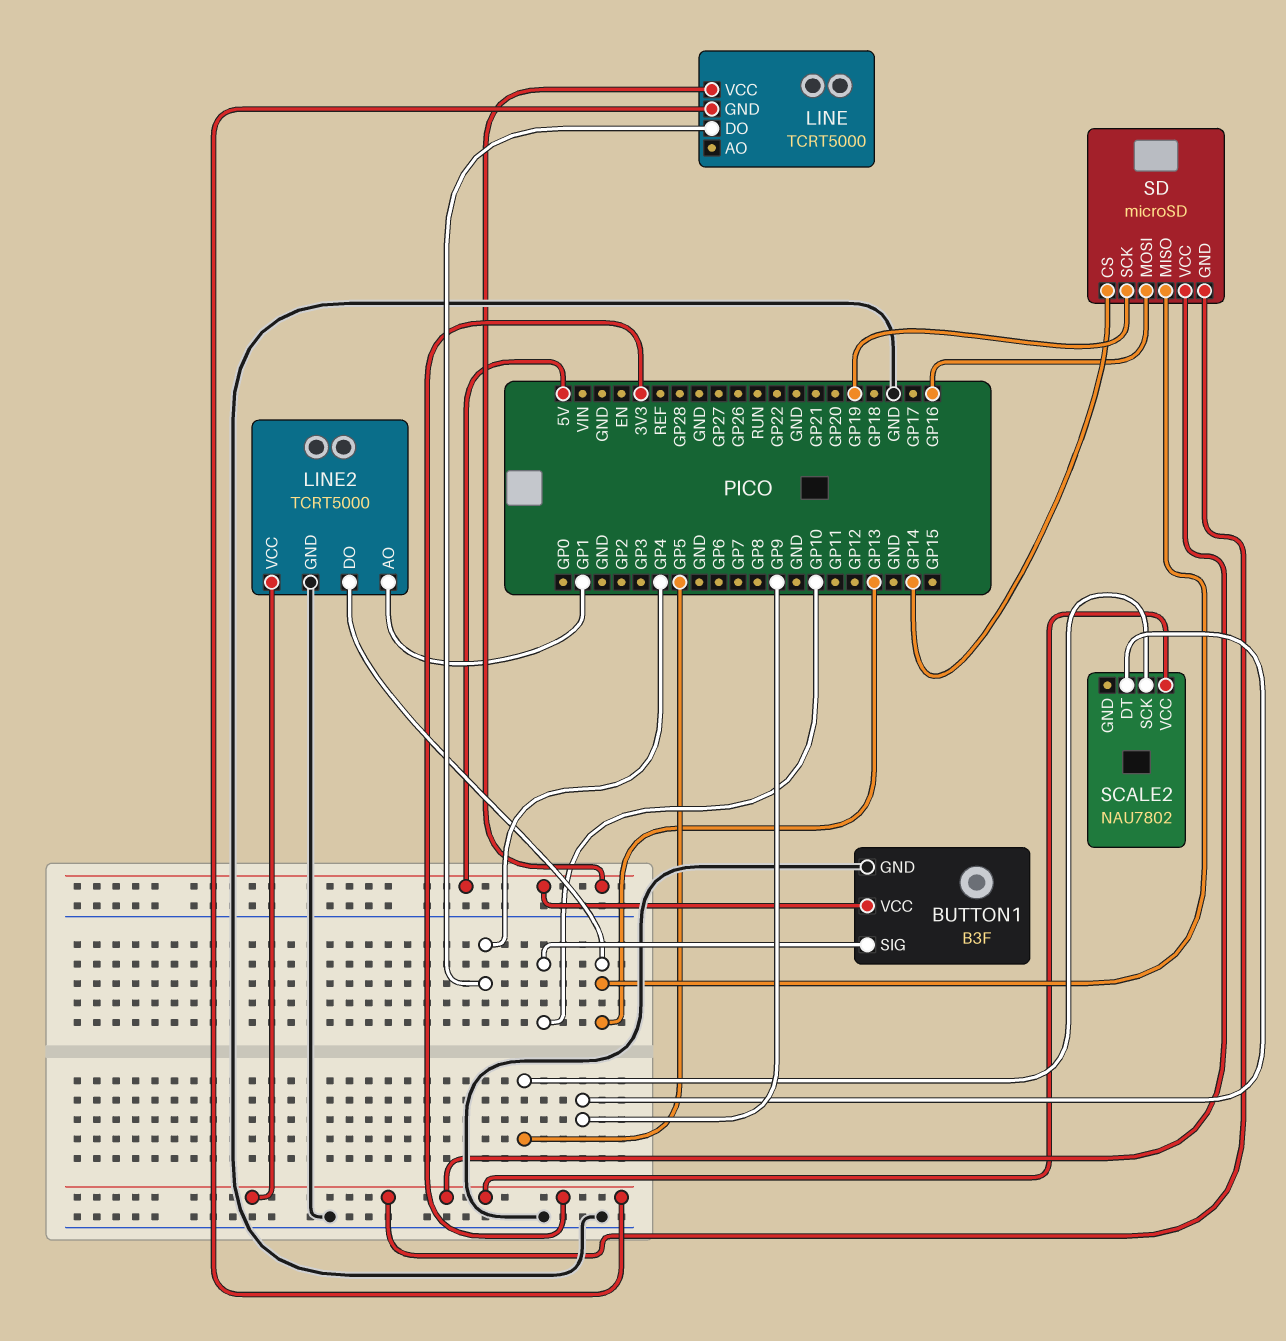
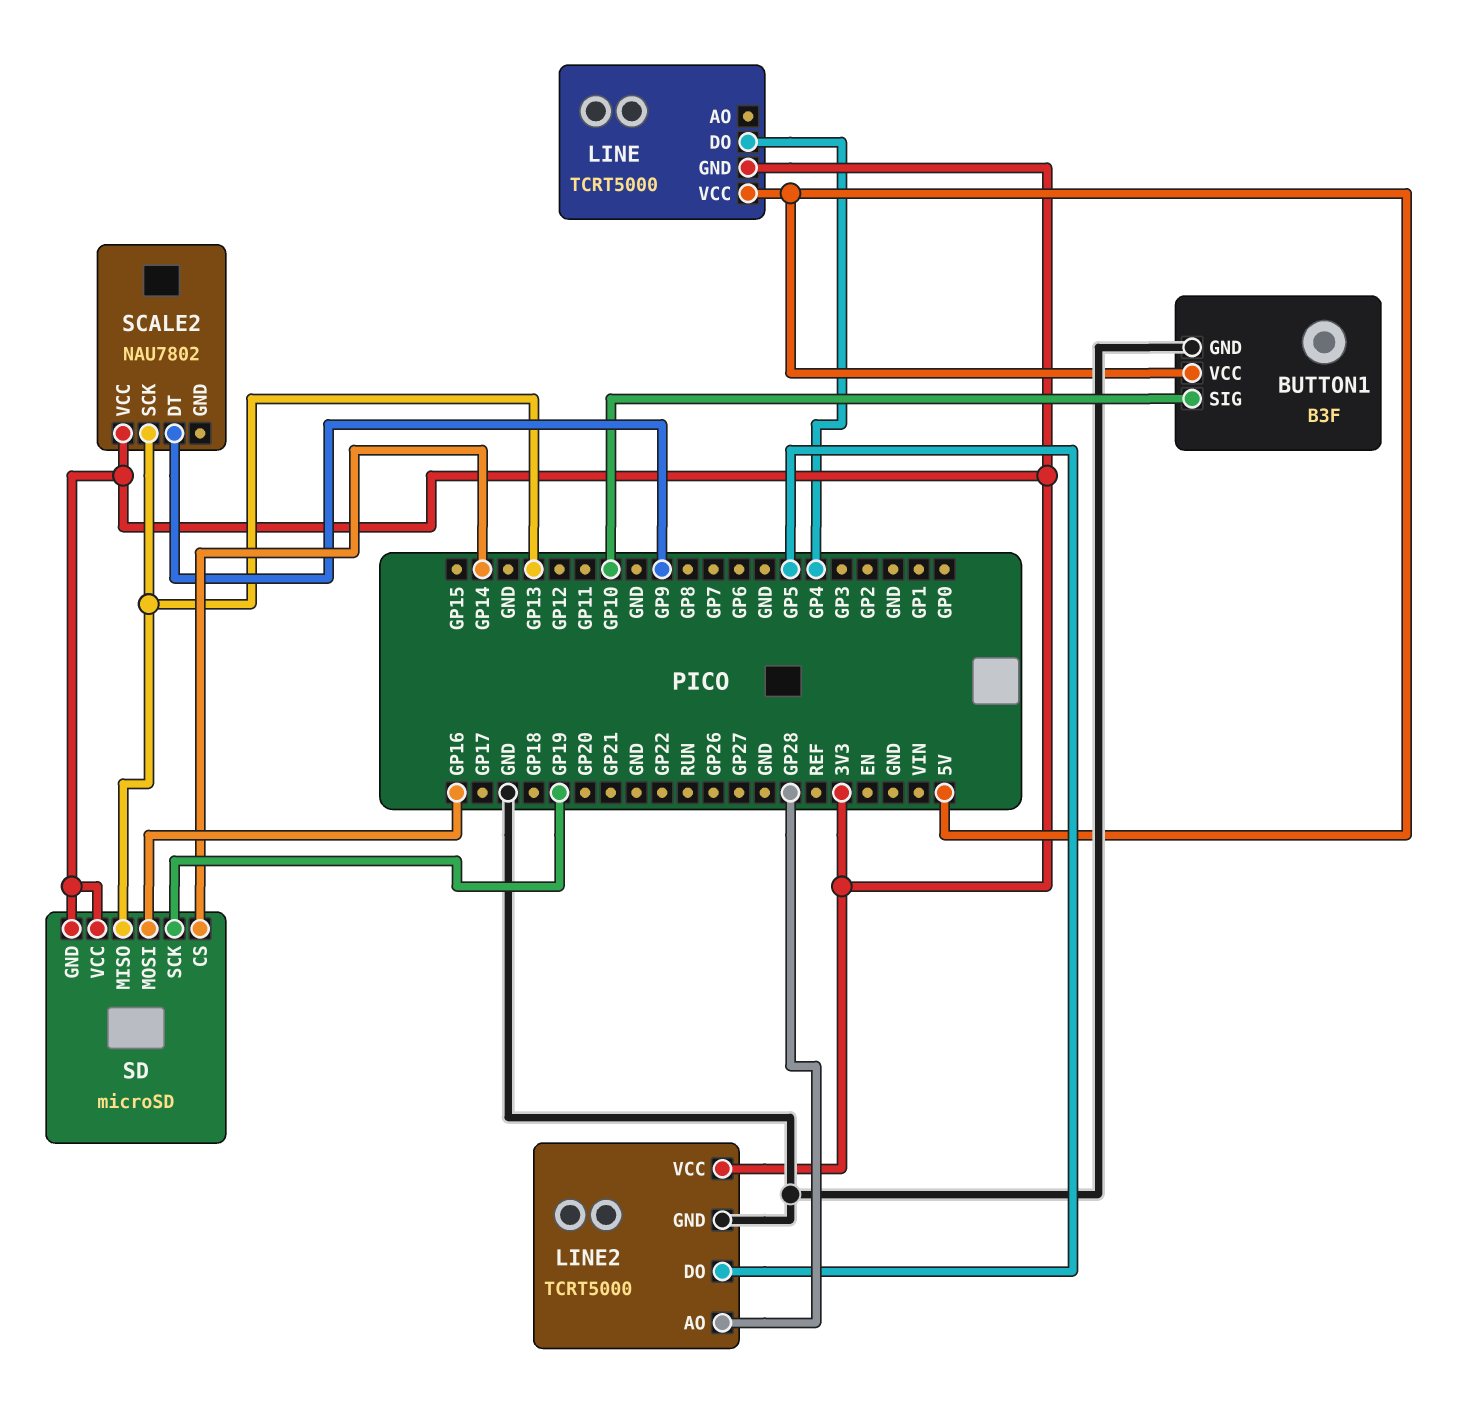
LINE2 pin AO: GP1 -> GP28
LINE2 pin DO: GP13 -> GP5
SCALE2 pin SCK: GP5 -> GP13

